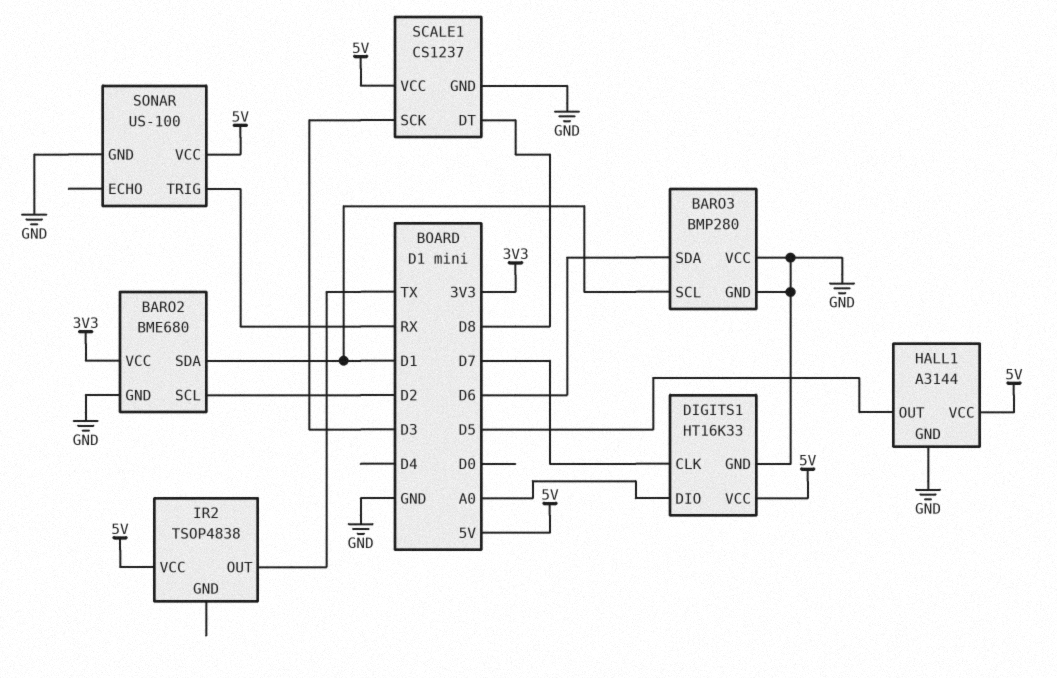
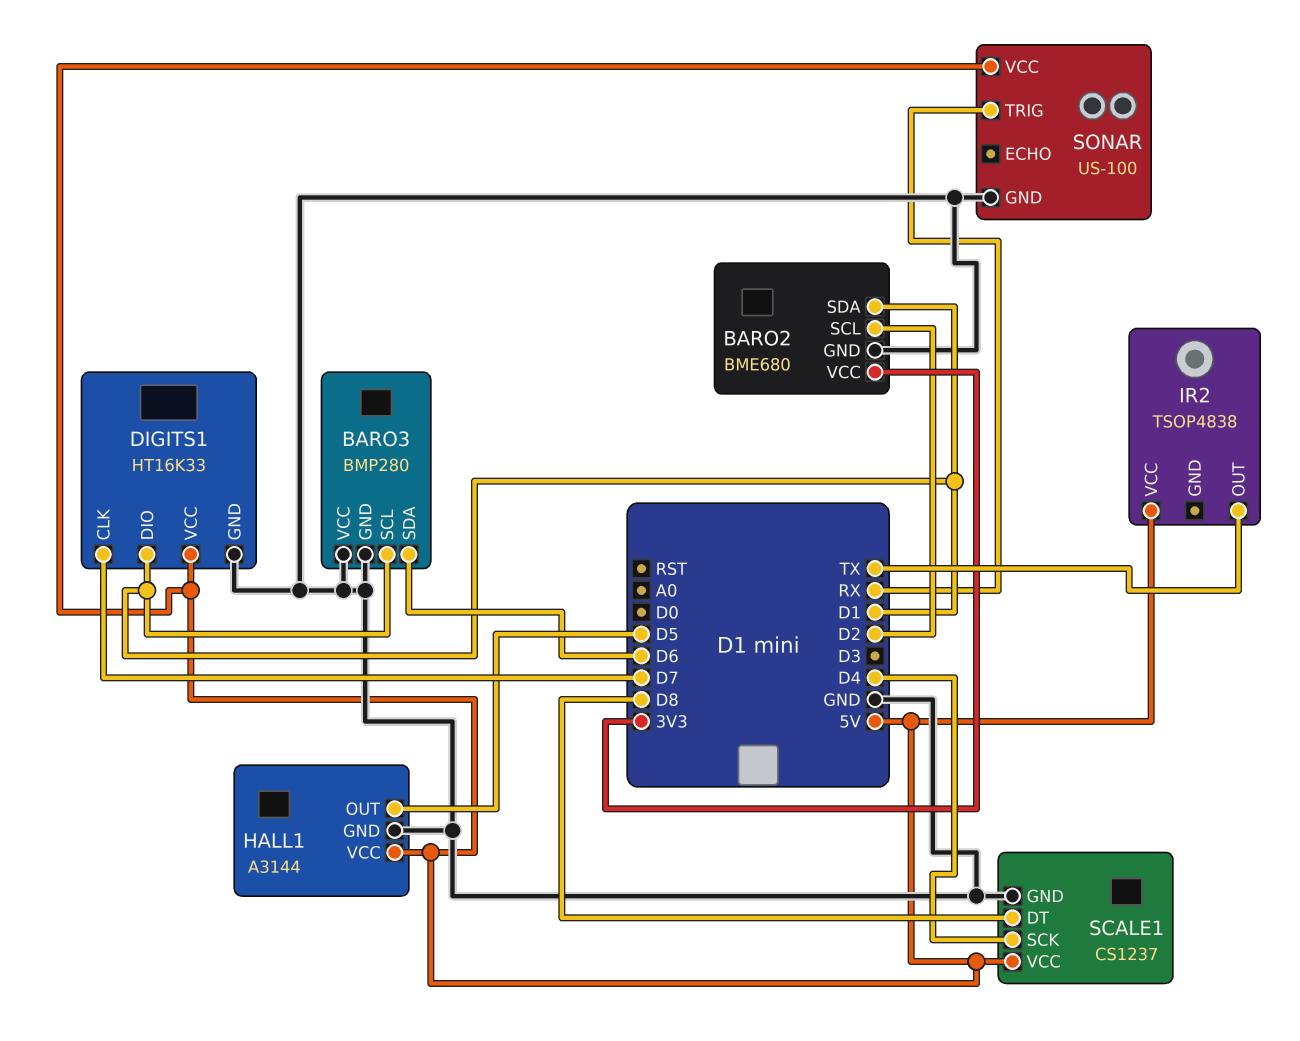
DIGITS1 pin DIO: A0 -> D1
SCALE1 pin SCK: D3 -> D4

